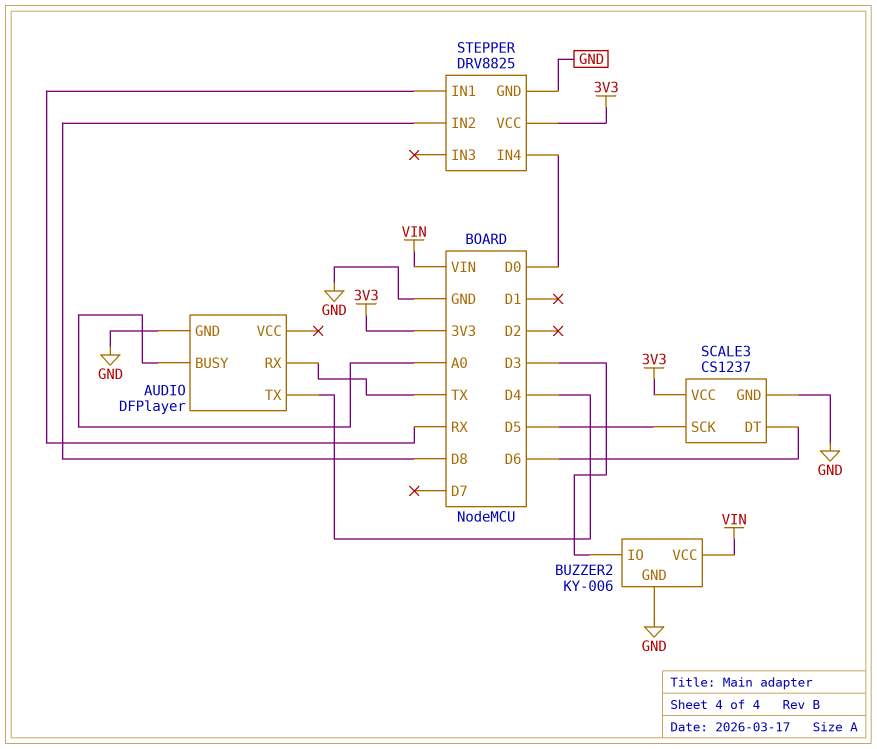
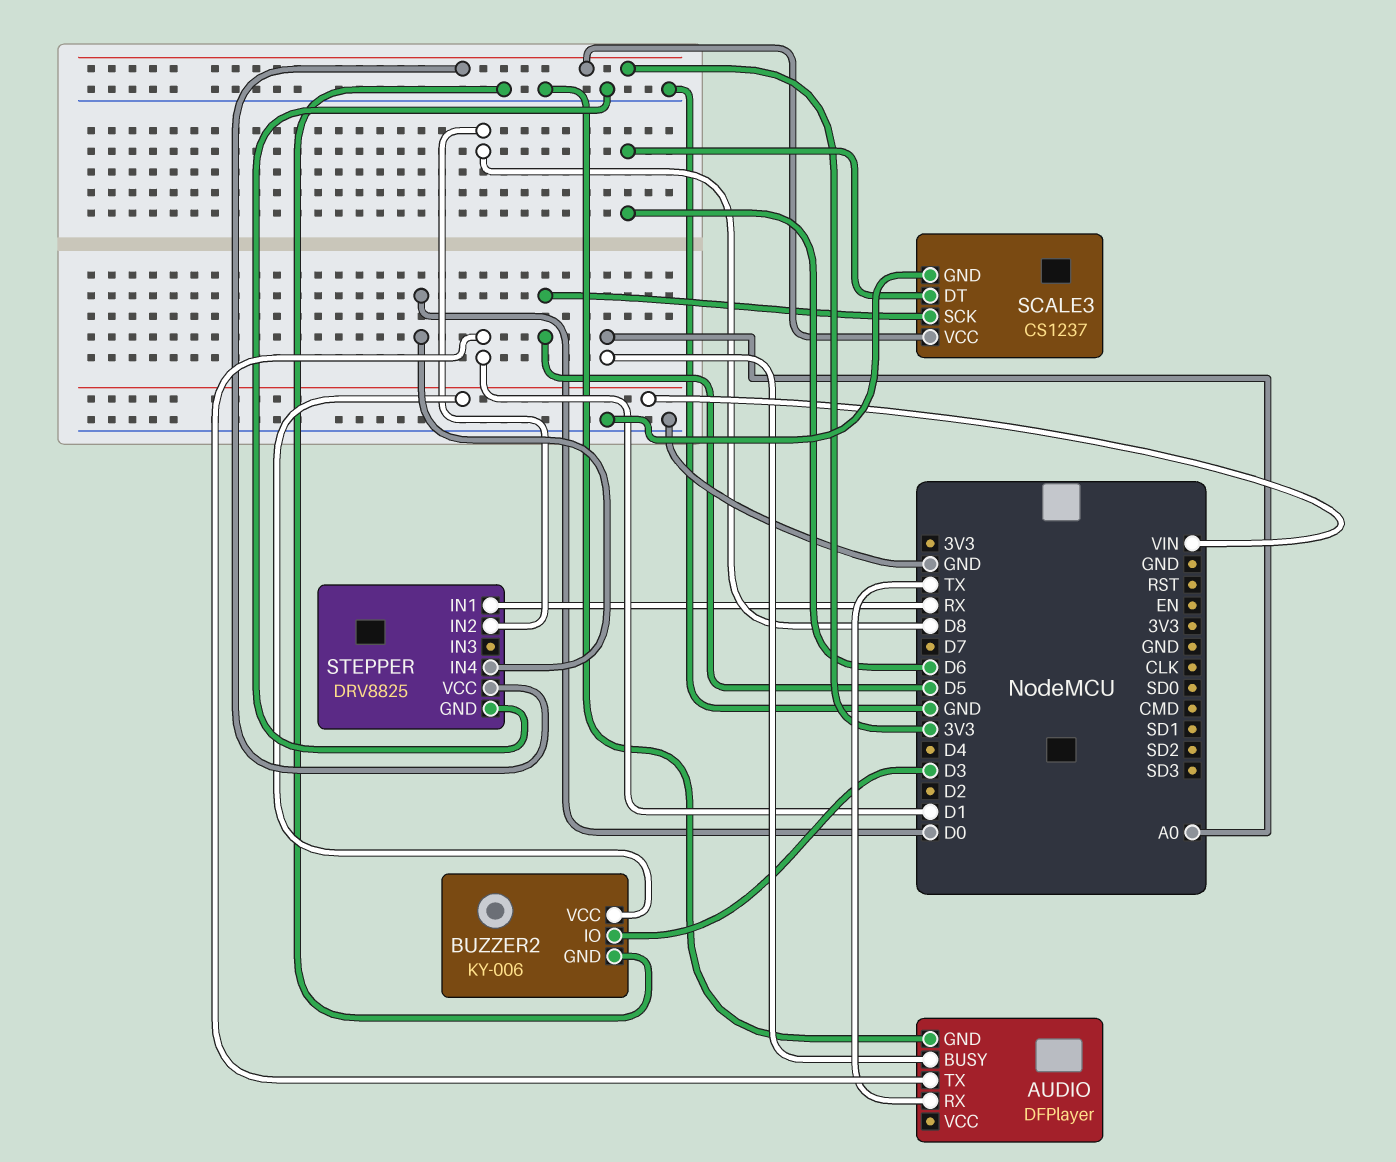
AUDIO pin TX: D4 -> D1

